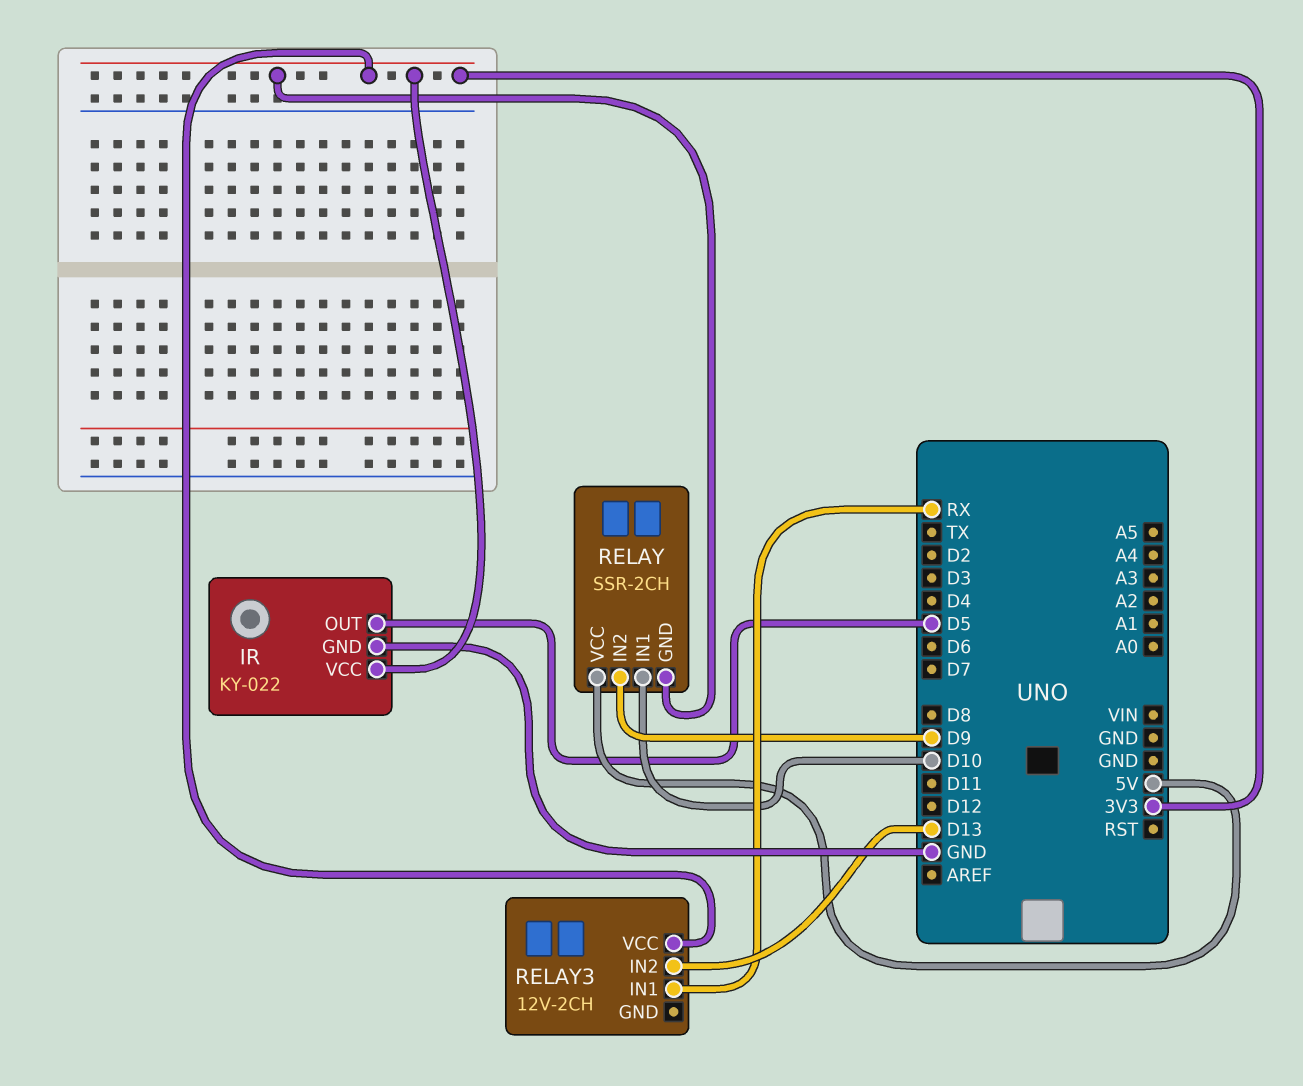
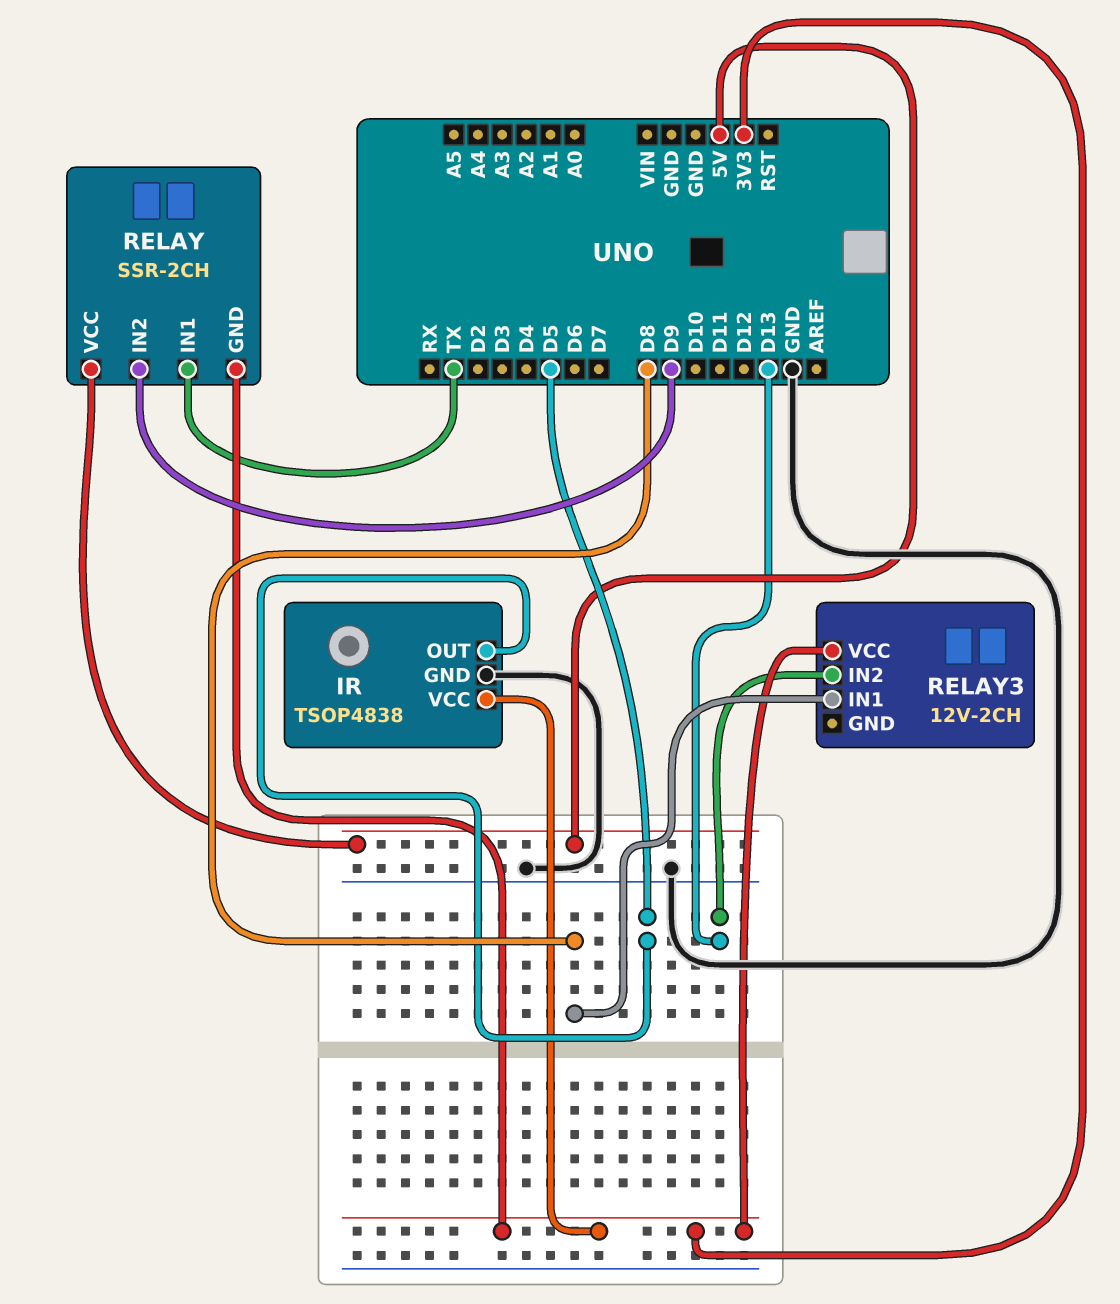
IR: KY-022 -> TSOP4838
RELAY pin IN1: D10 -> TX
RELAY3 pin IN1: RX -> D8

